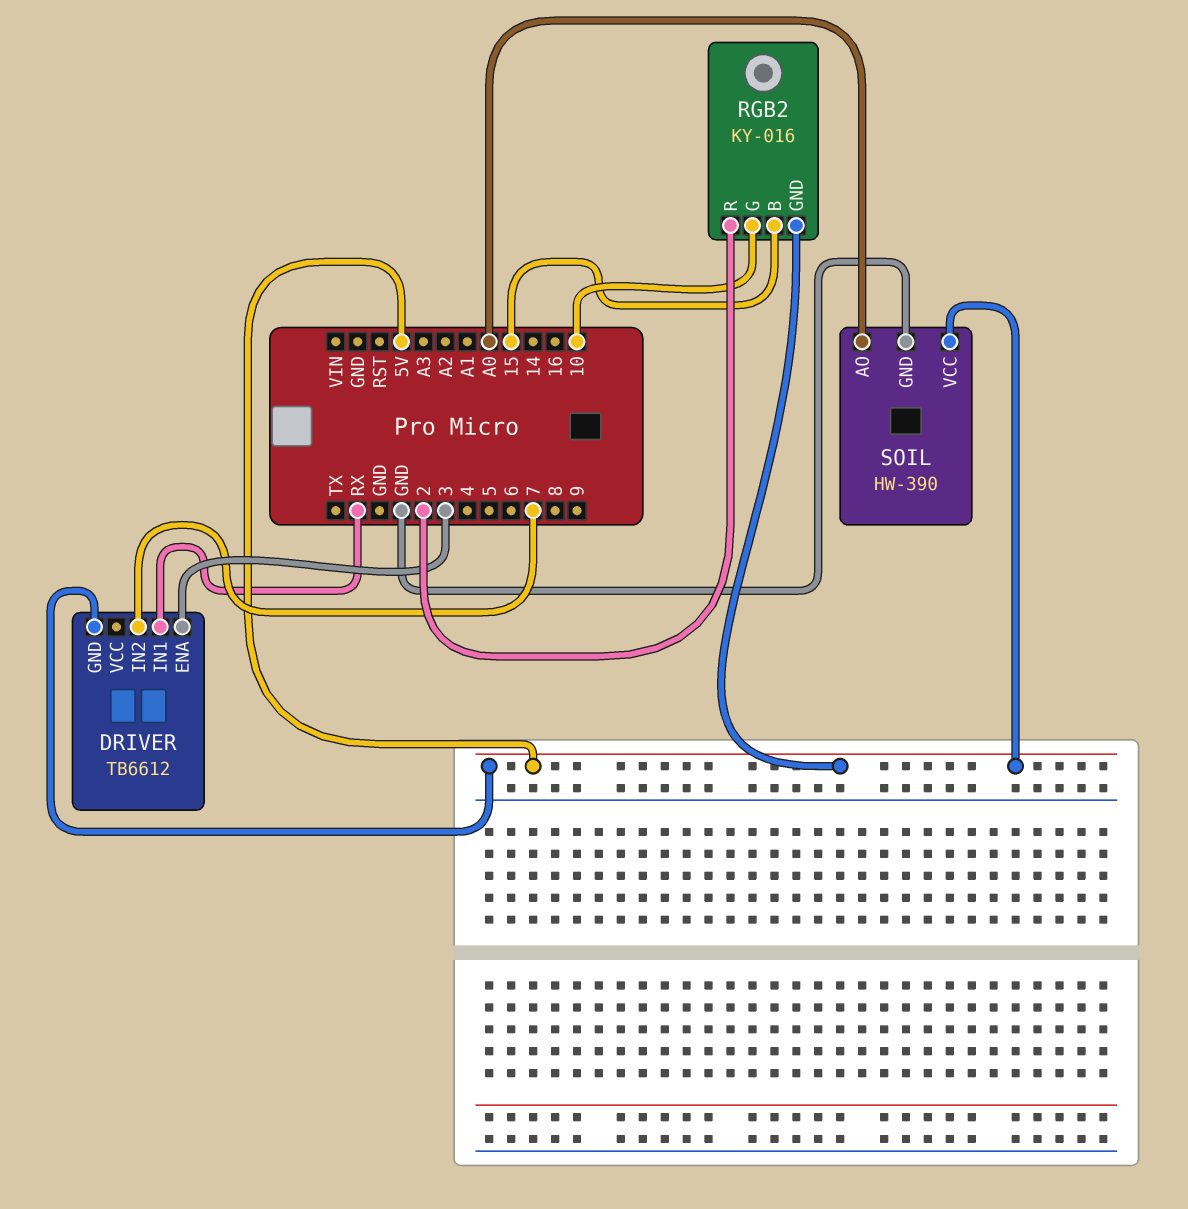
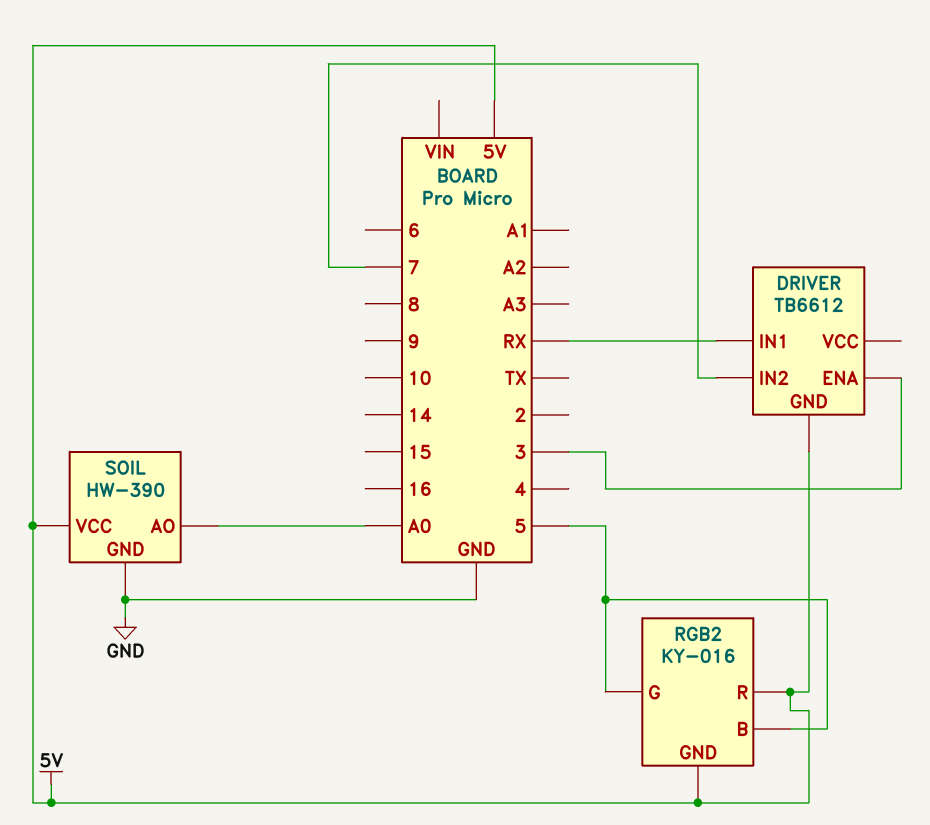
RGB2 pin B: 15 -> 5
RGB2 pin G: 10 -> 5
RGB2 pin R: 2 -> 5V

